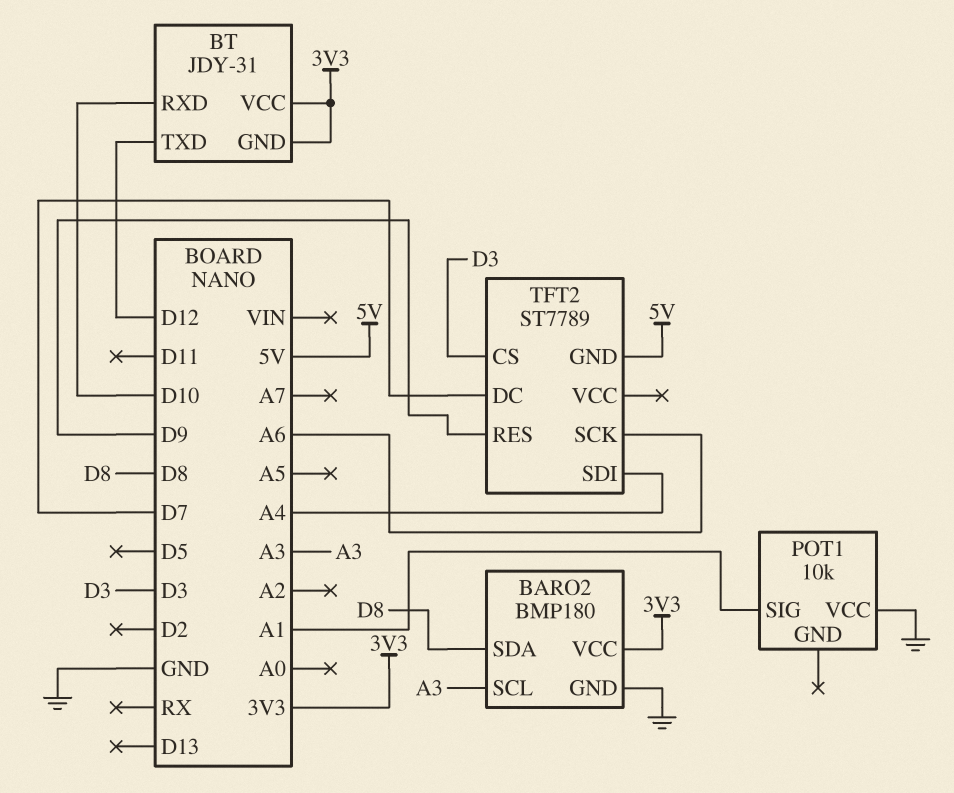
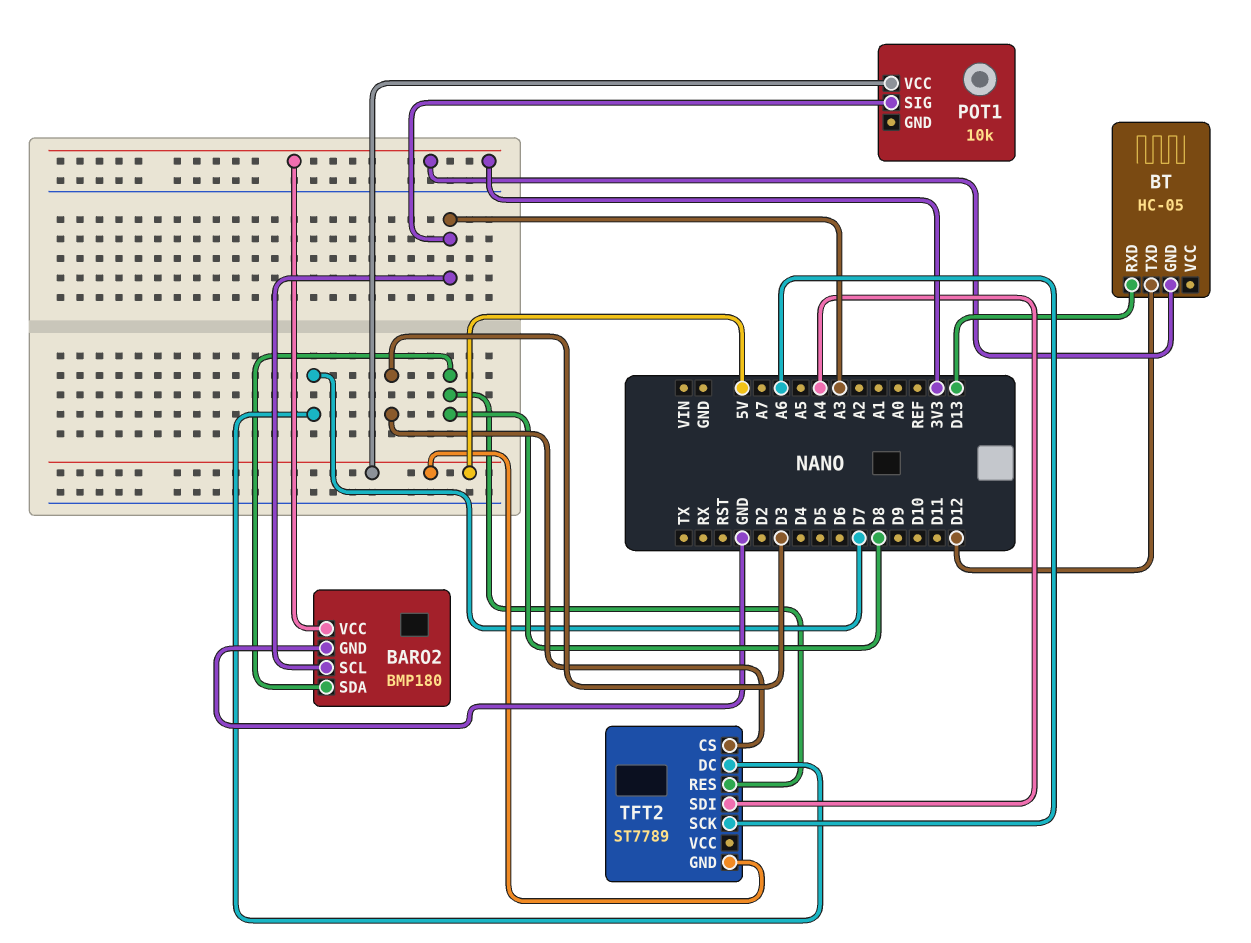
BT: JDY-31 -> HC-05
BT pin RXD: D10 -> D13
BT pin VCC: 3V3 -> none
POT1 pin SIG: A1 -> A3
POT1 pin VCC: GND -> 5V
TFT2 pin RES: D9 -> D8

